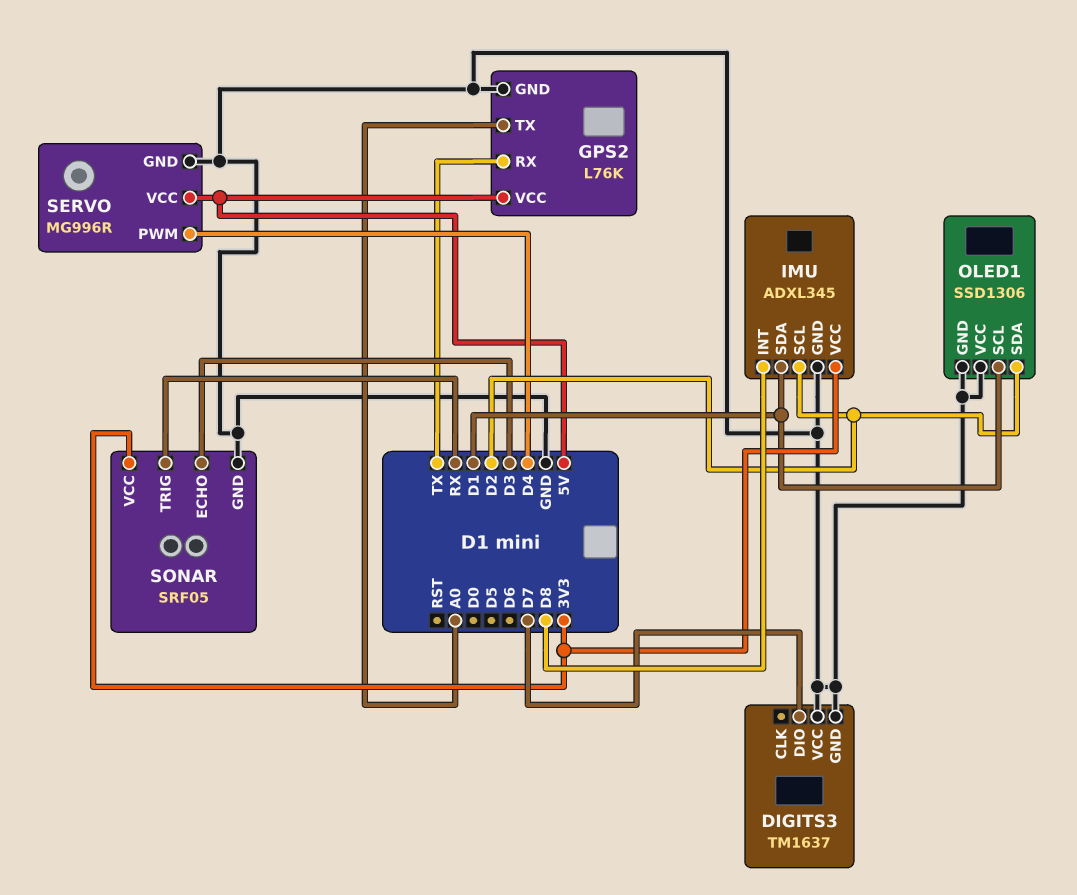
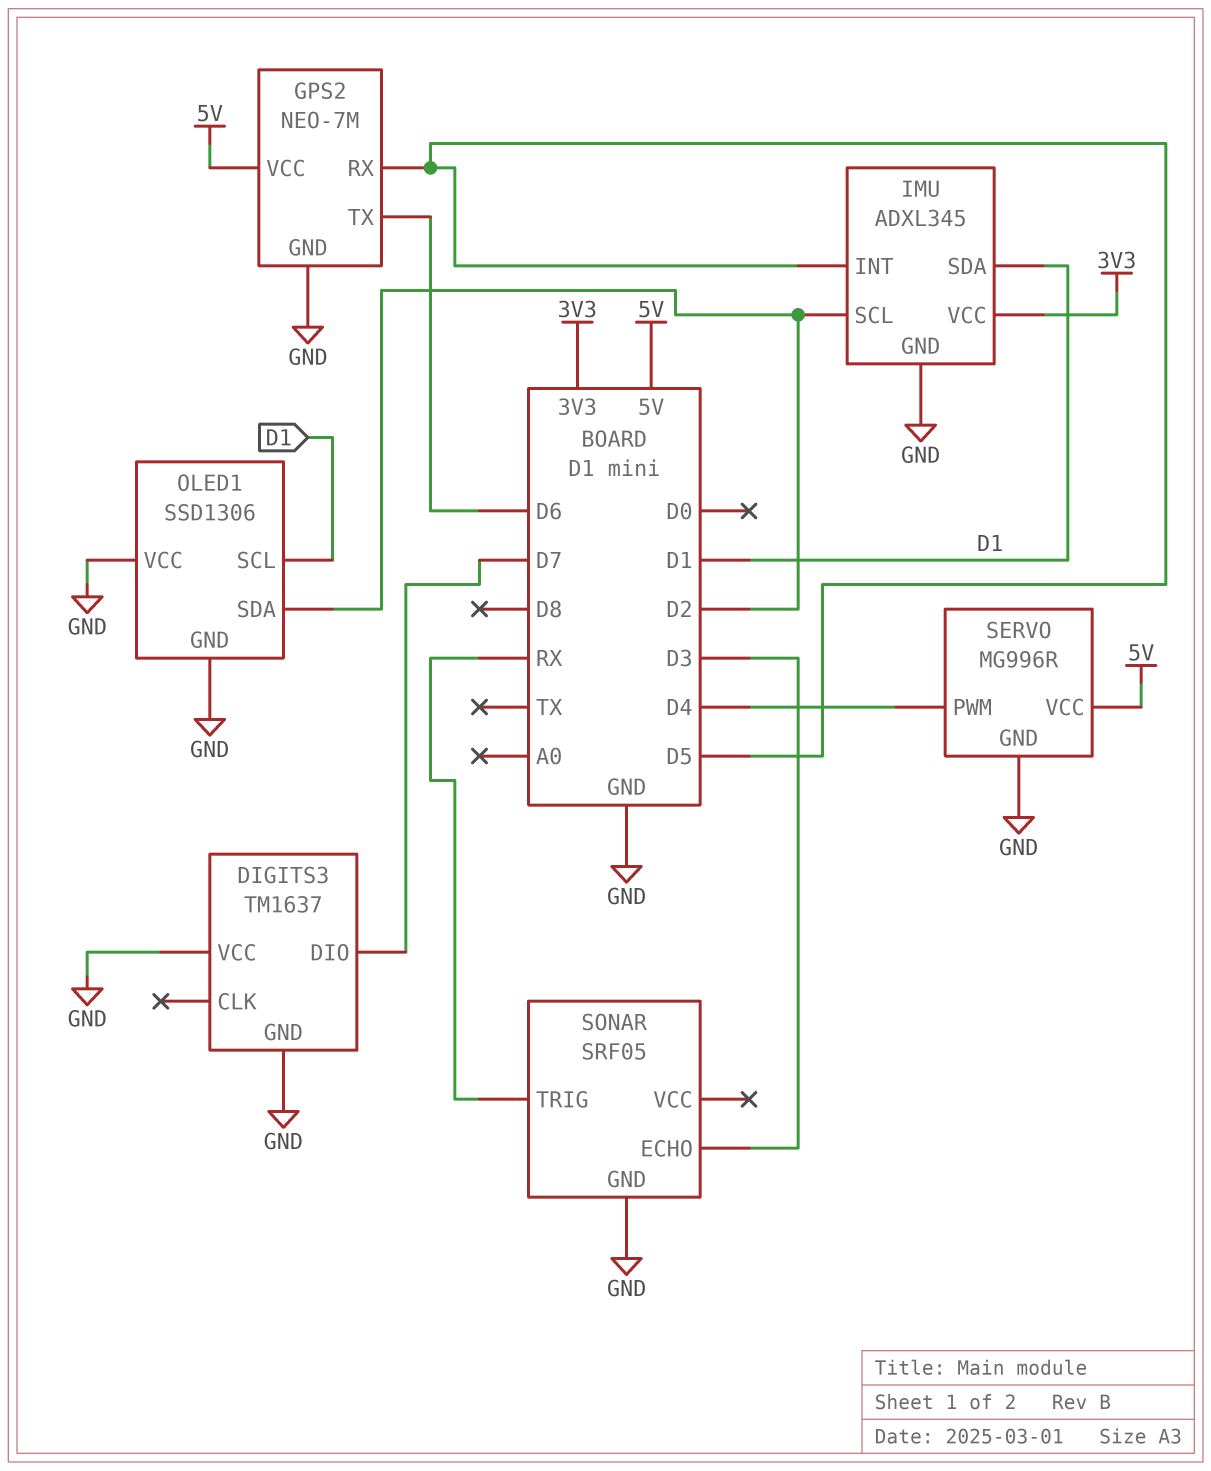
GPS2: L76K -> NEO-7M
GPS2 pin RX: TX -> D5
GPS2 pin TX: A0 -> D6
IMU pin INT: D8 -> D5
SONAR pin VCC: 3V3 -> none

